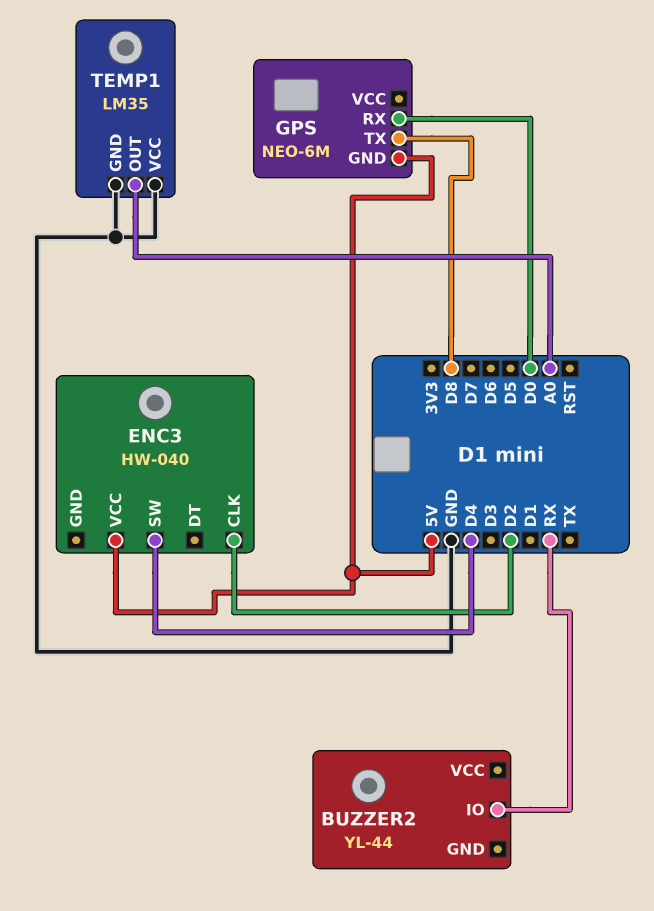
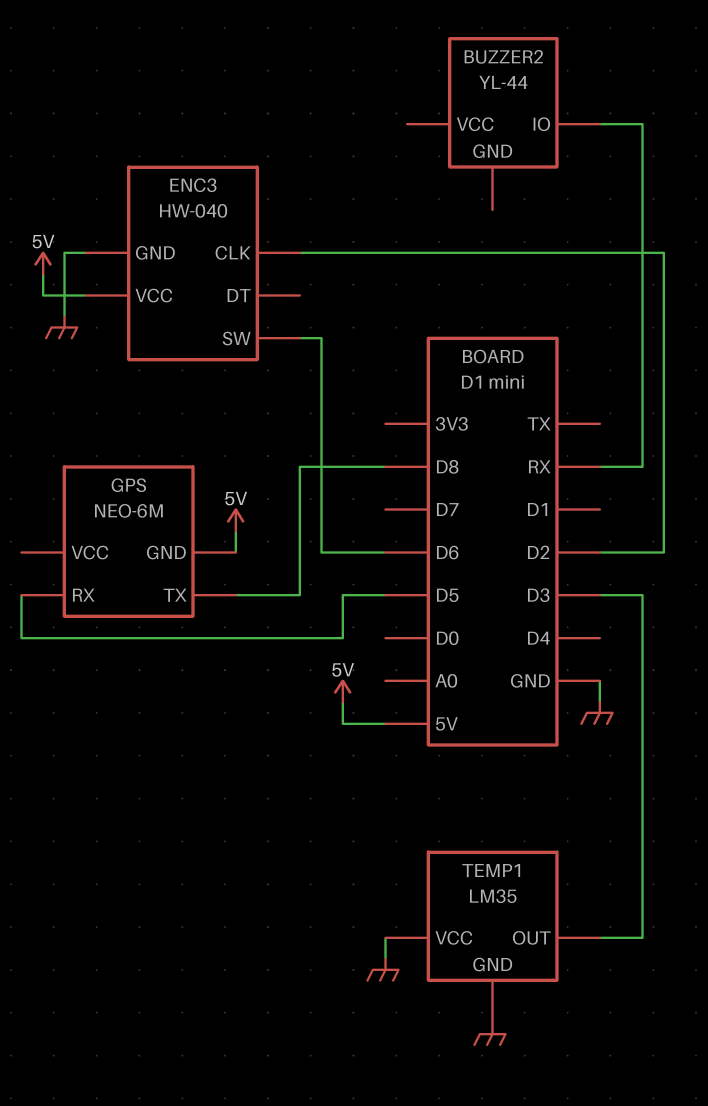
ENC3 pin GND: none -> GND
ENC3 pin SW: D4 -> D6
GPS pin RX: D0 -> D5
TEMP1 pin OUT: A0 -> D3

